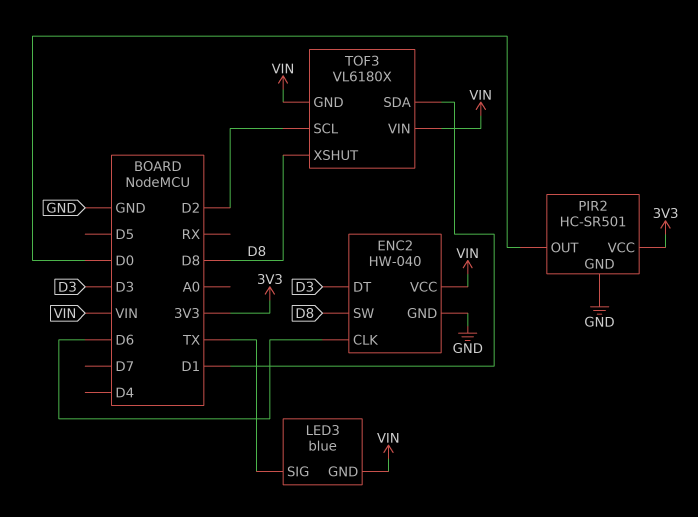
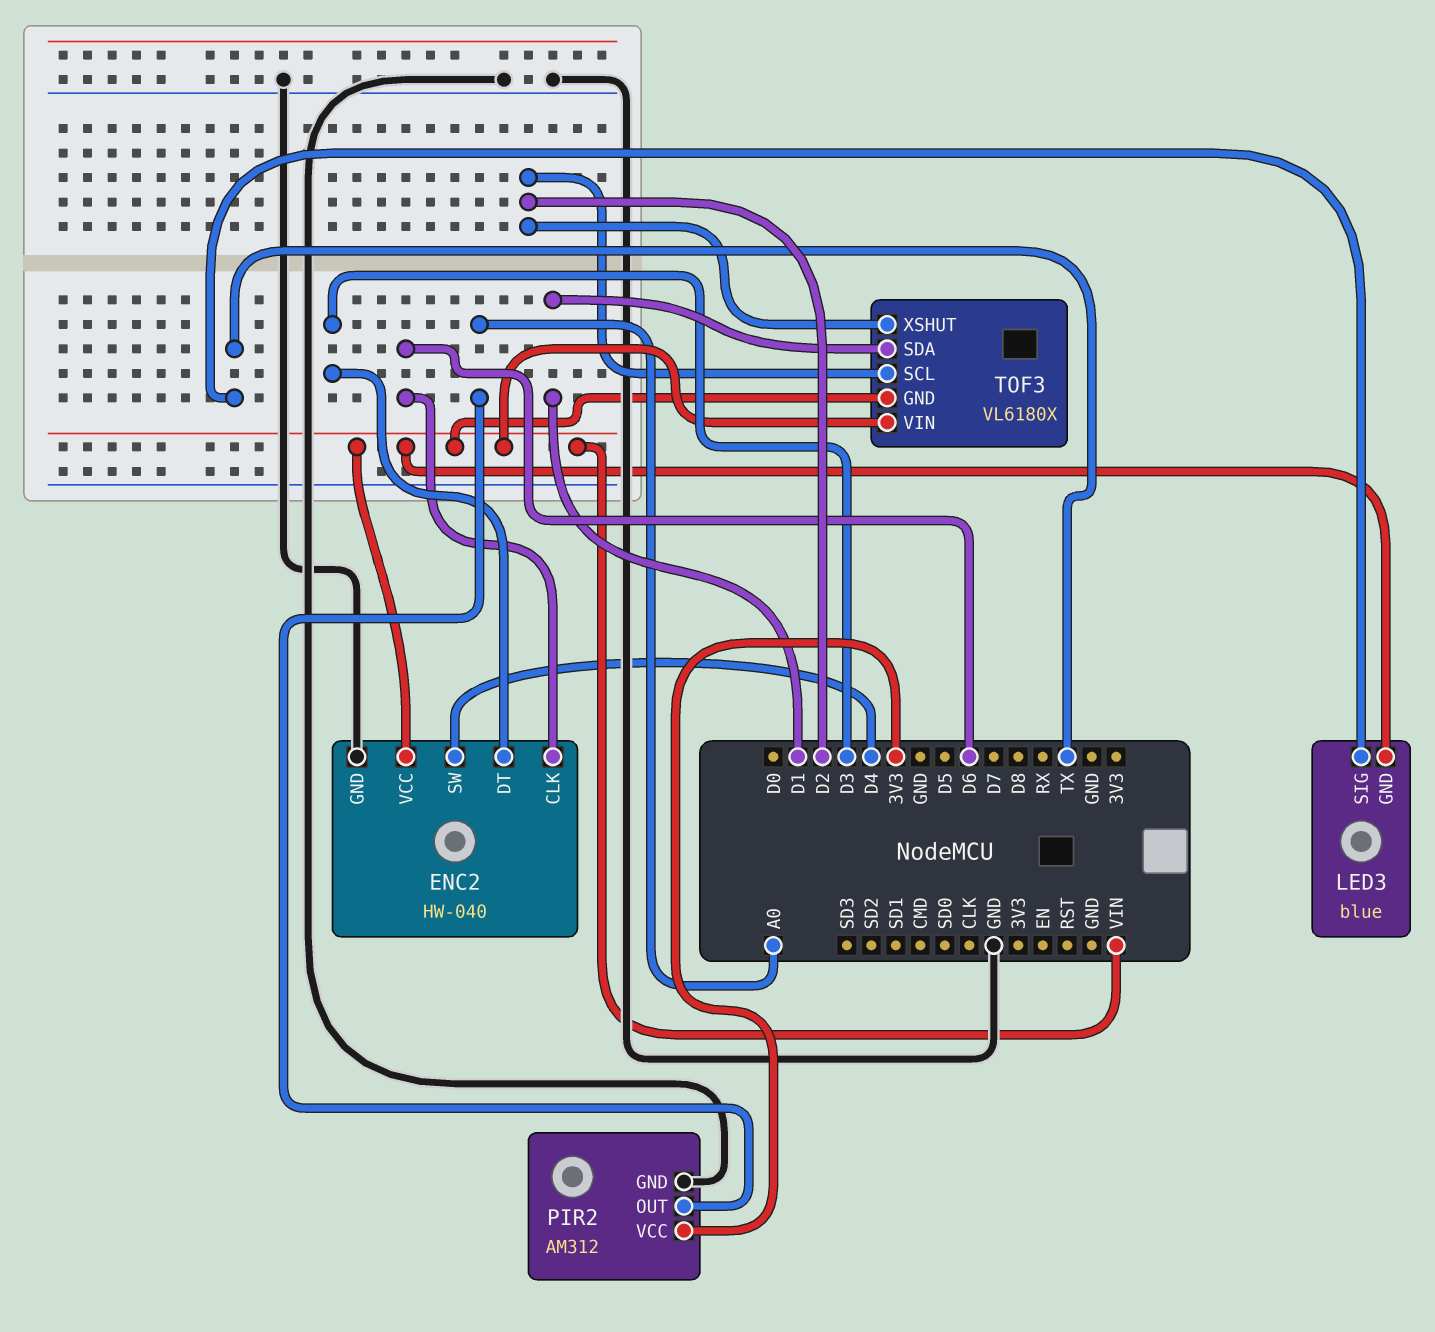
ENC2 pin SW: D8 -> D4
PIR2: HC-SR501 -> AM312
PIR2 pin OUT: D0 -> A0
TOF3 pin XSHUT: D8 -> D2

